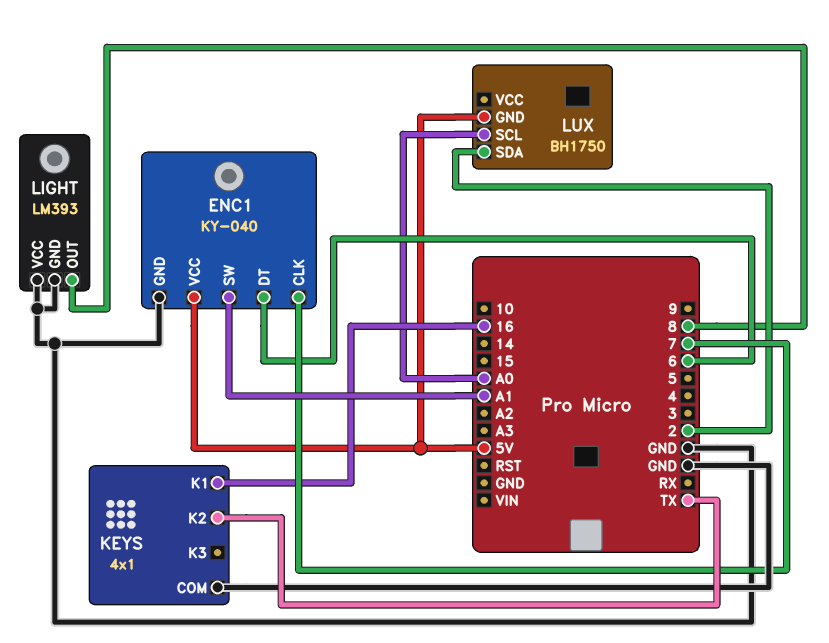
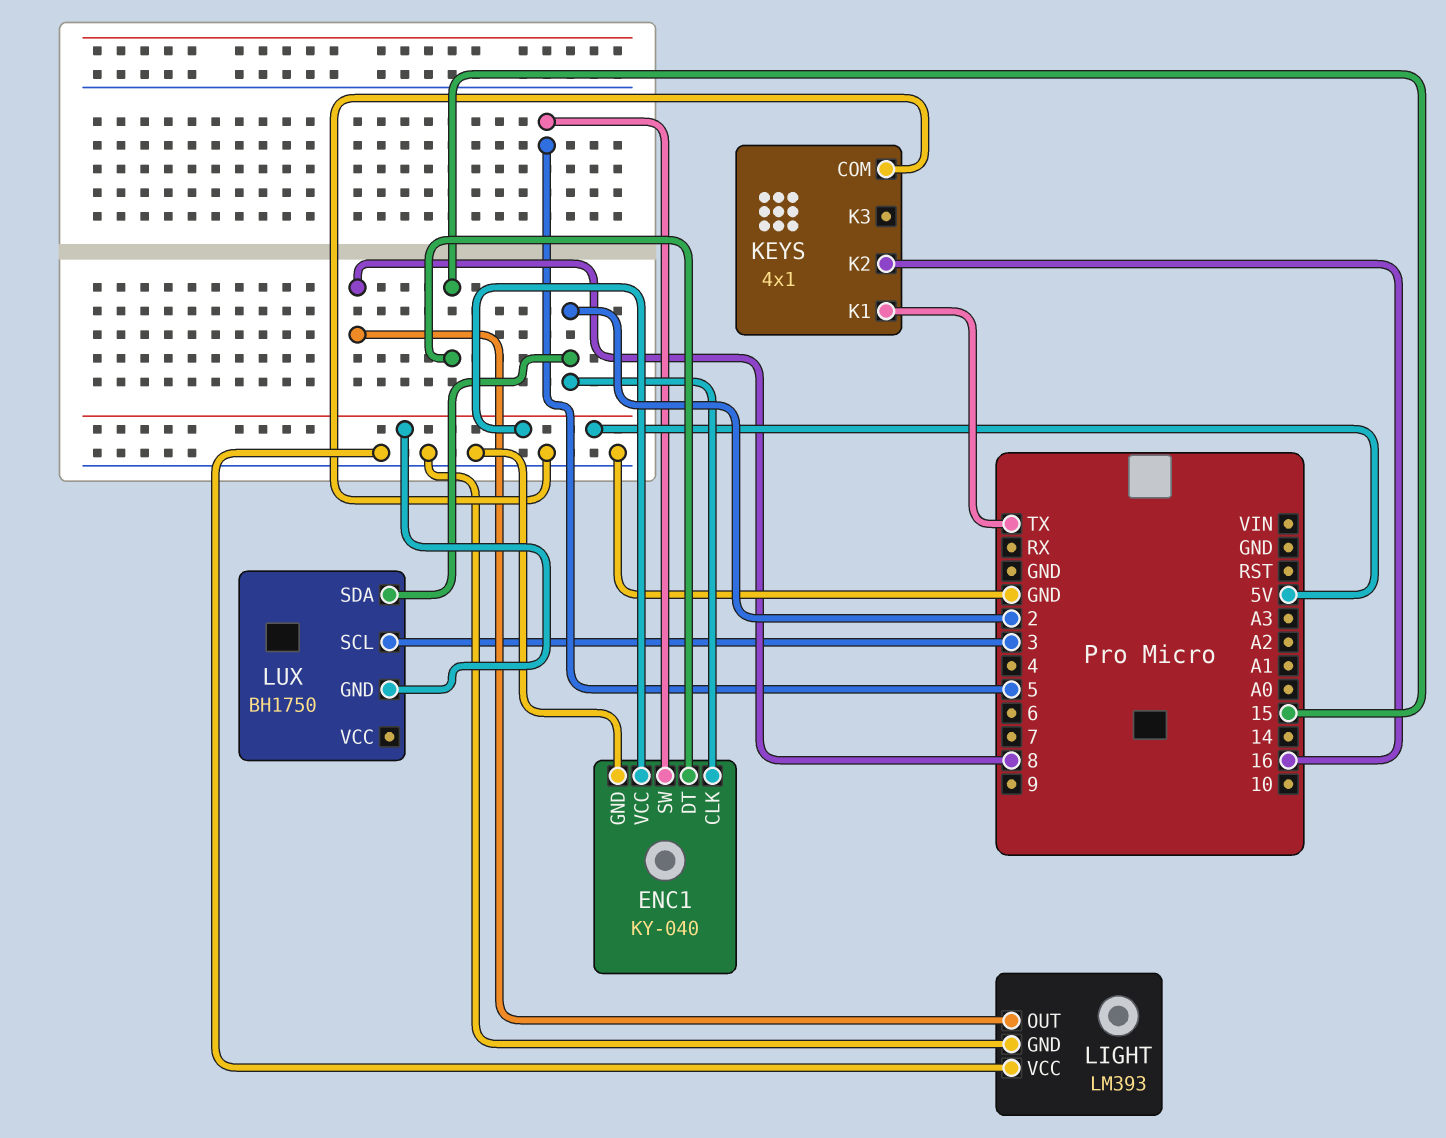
ENC1 pin CLK: 7 -> 2
ENC1 pin DT: 6 -> 15
ENC1 pin SW: A1 -> 5
KEYS pin K1: 16 -> TX
KEYS pin K2: TX -> 16
LUX pin SCL: A0 -> 3

